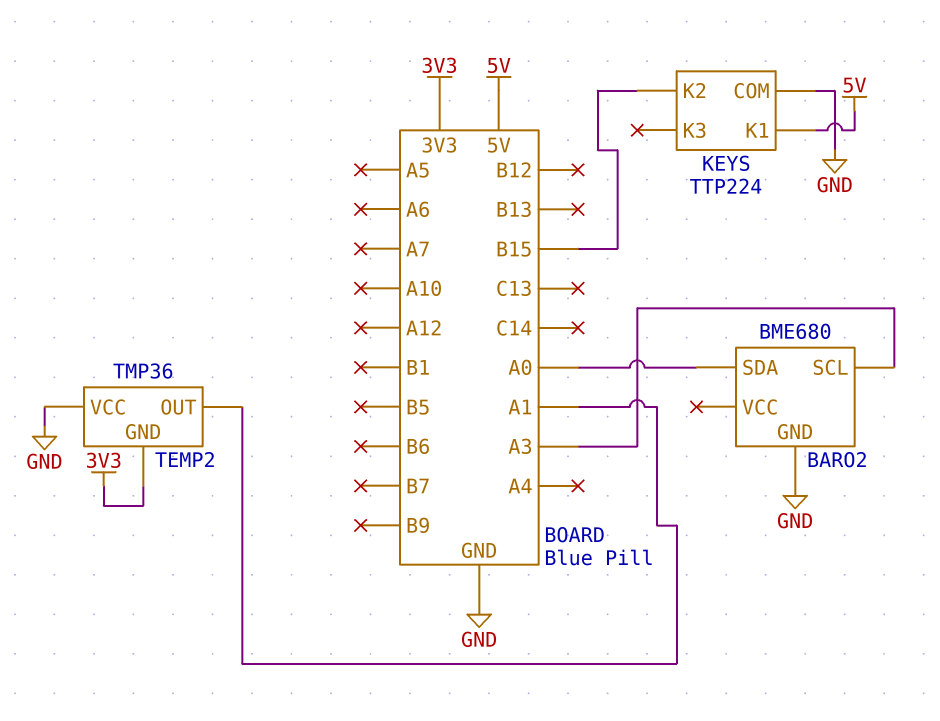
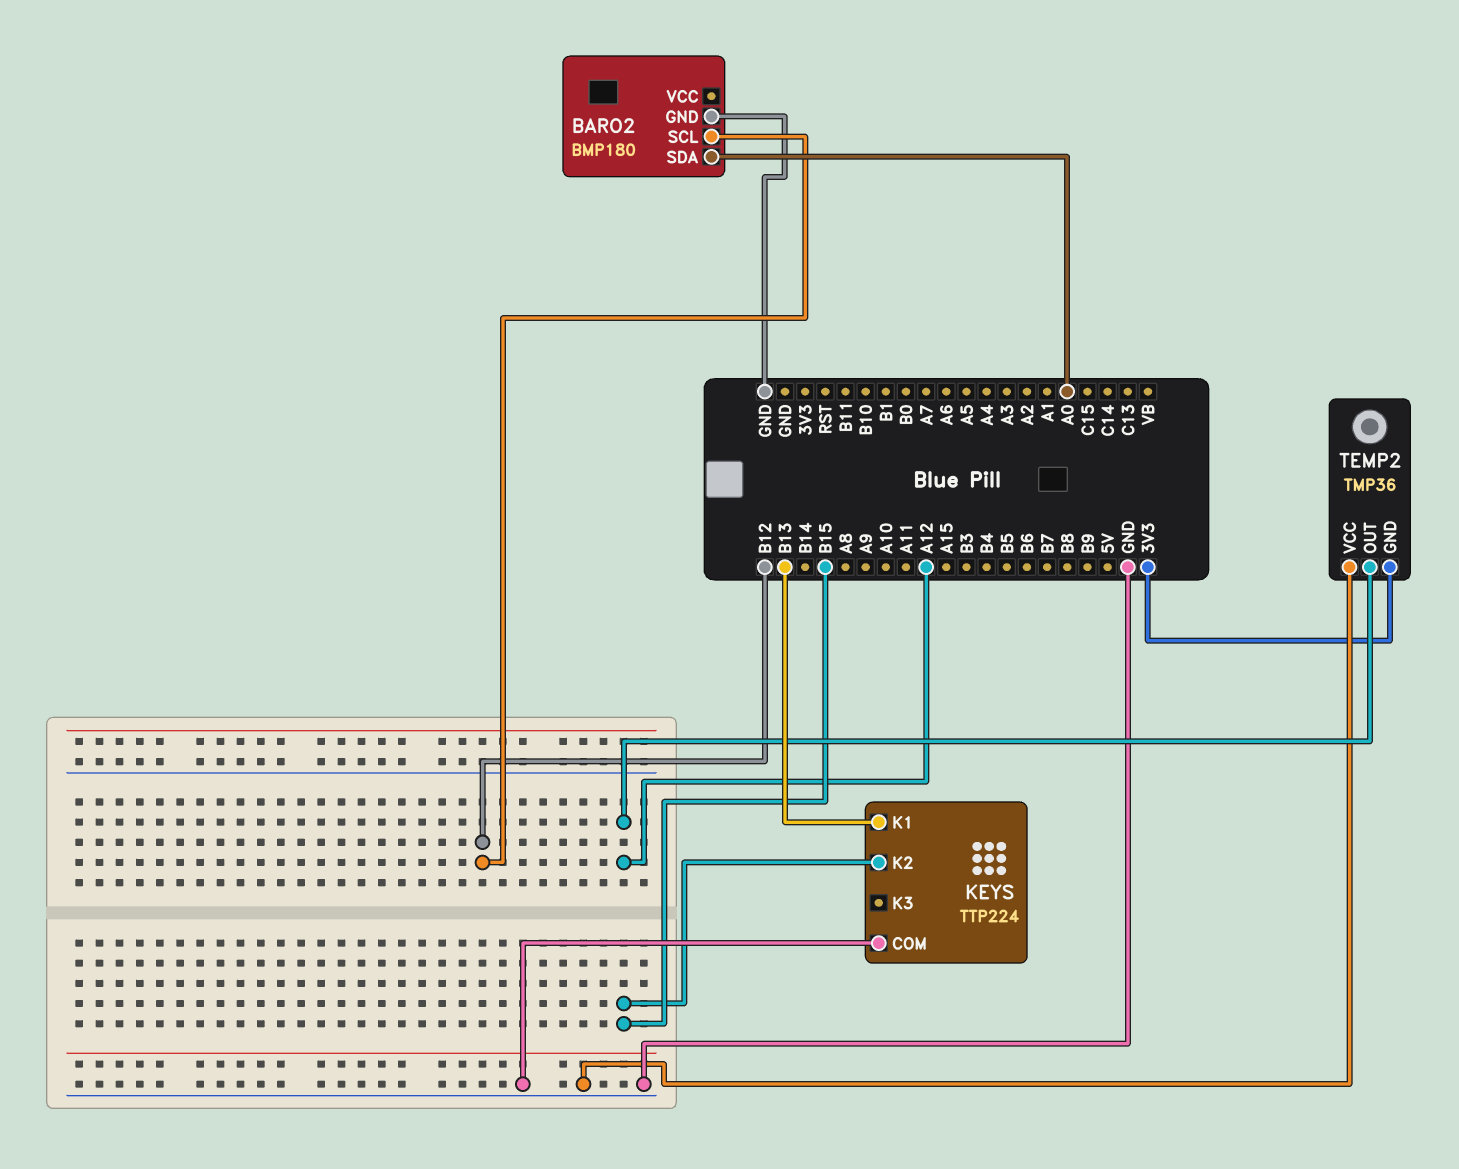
BARO2: BME680 -> BMP180
BARO2 pin SCL: A3 -> B12
KEYS pin K1: 5V -> B13
TEMP2 pin OUT: A1 -> A12

